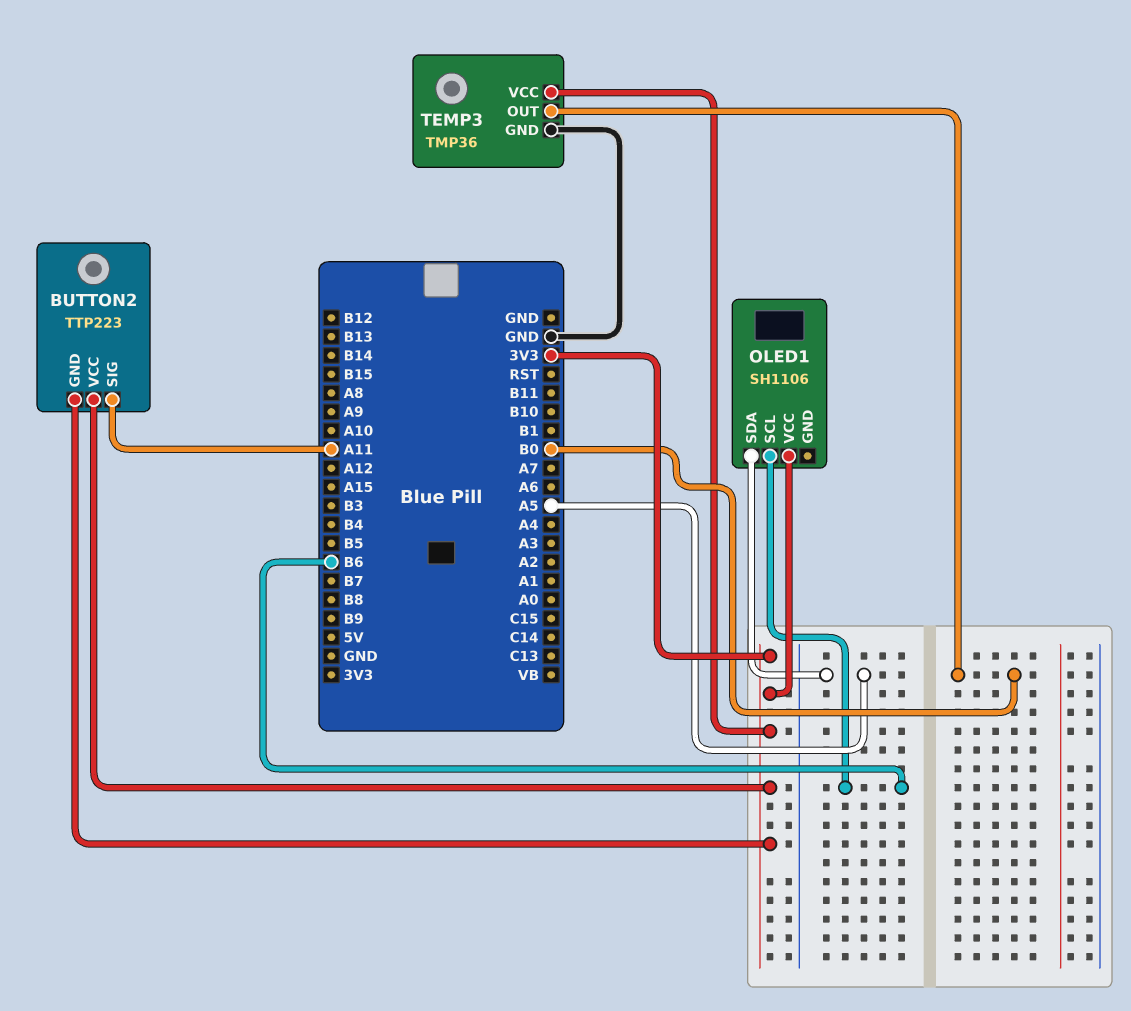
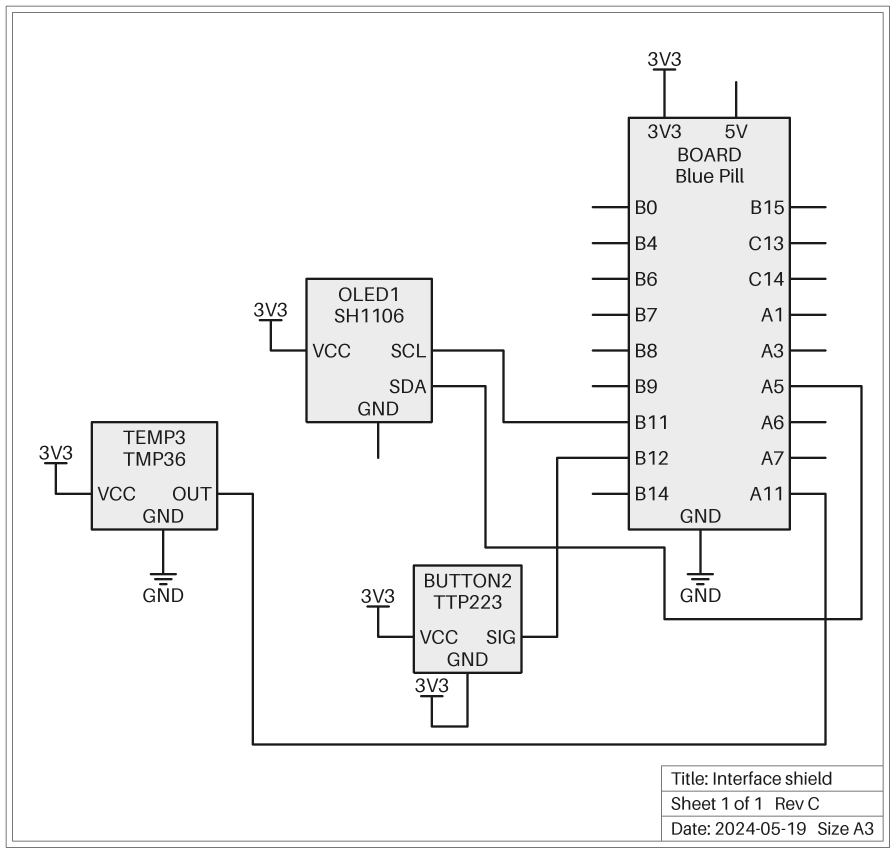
BUTTON2 pin SIG: A11 -> B12
OLED1 pin SCL: B6 -> B11
TEMP3 pin OUT: B0 -> A11

